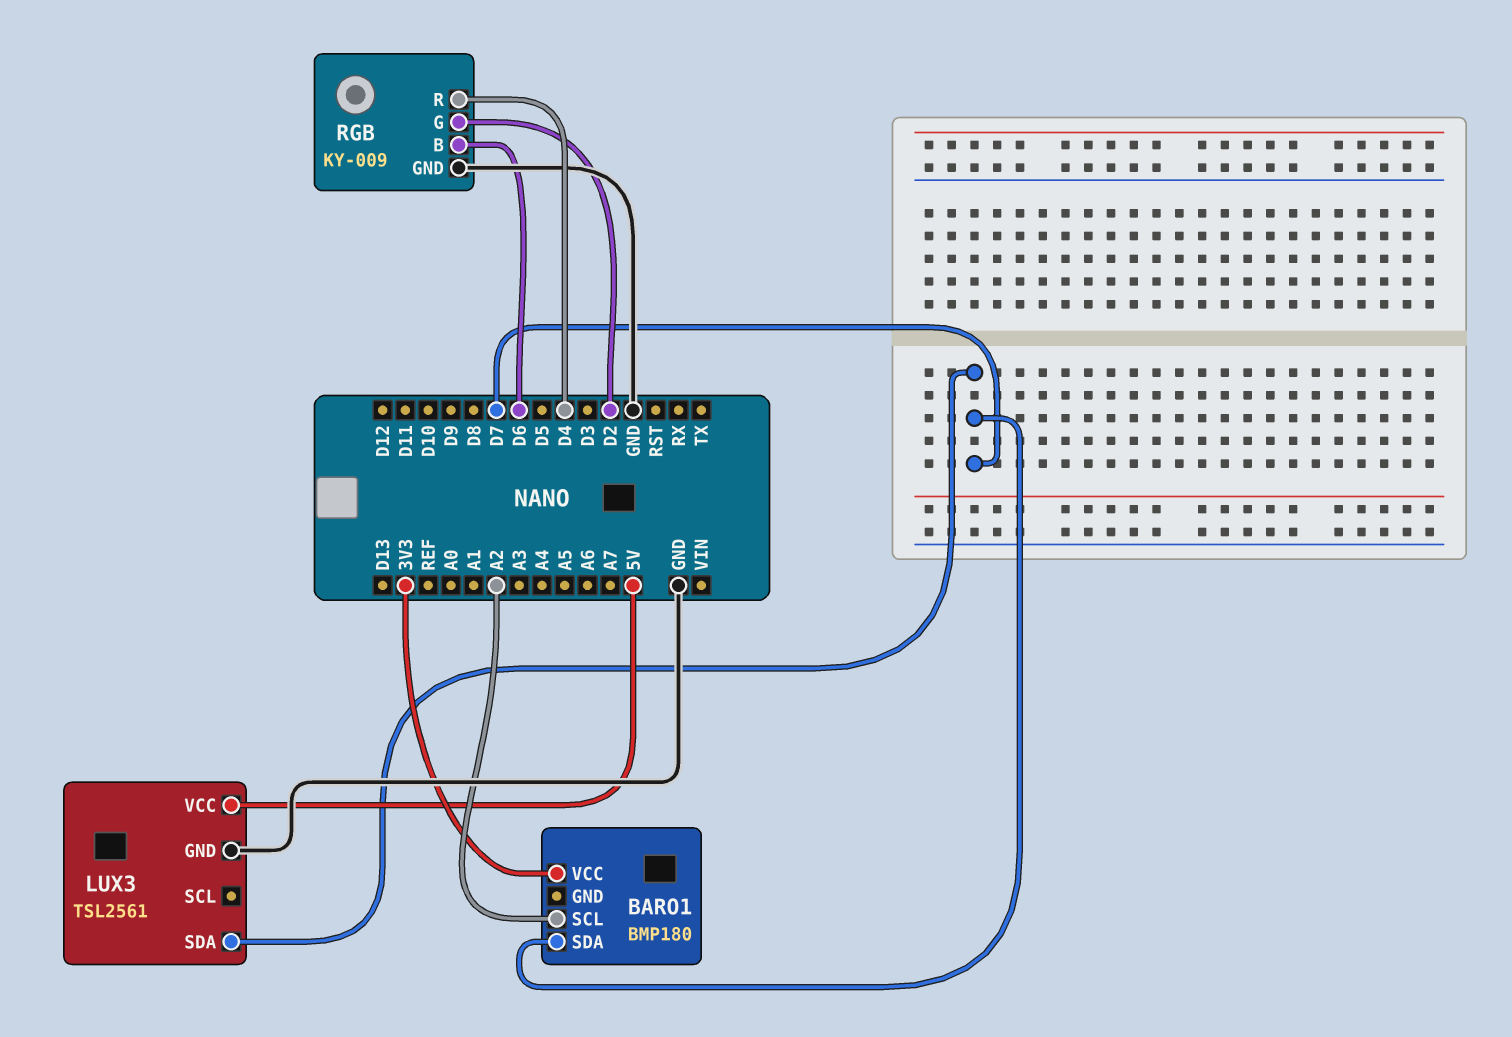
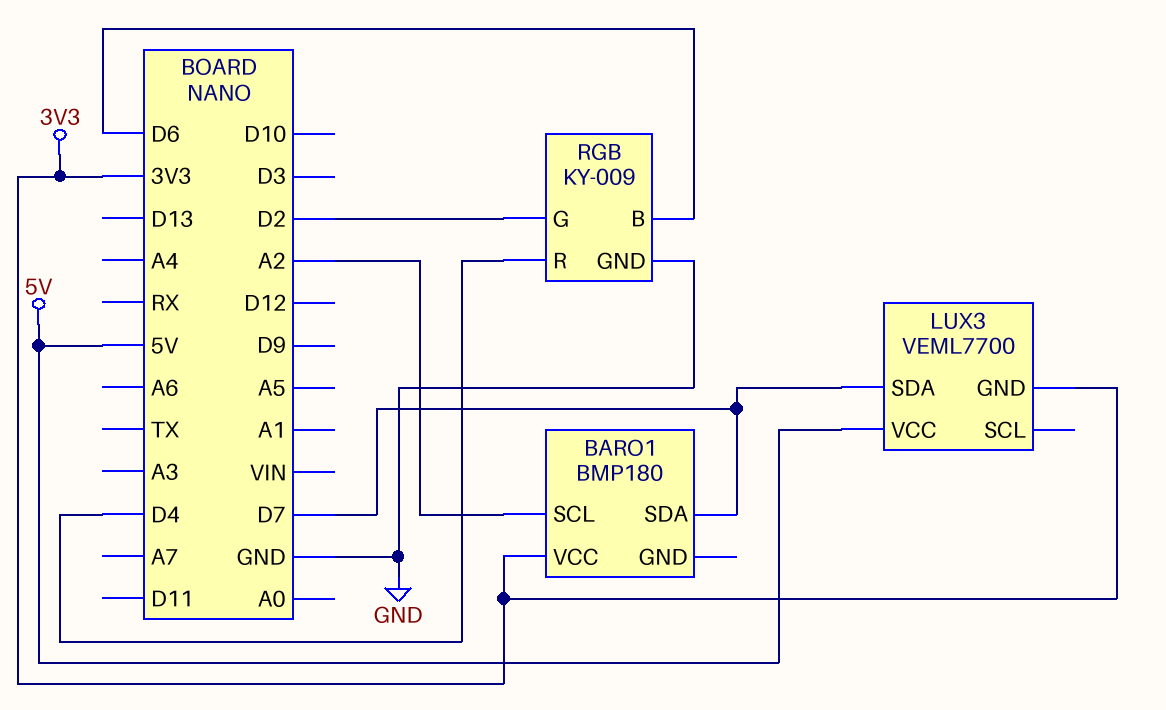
LUX3: TSL2561 -> VEML7700
LUX3 pin GND: GND -> 3V3

